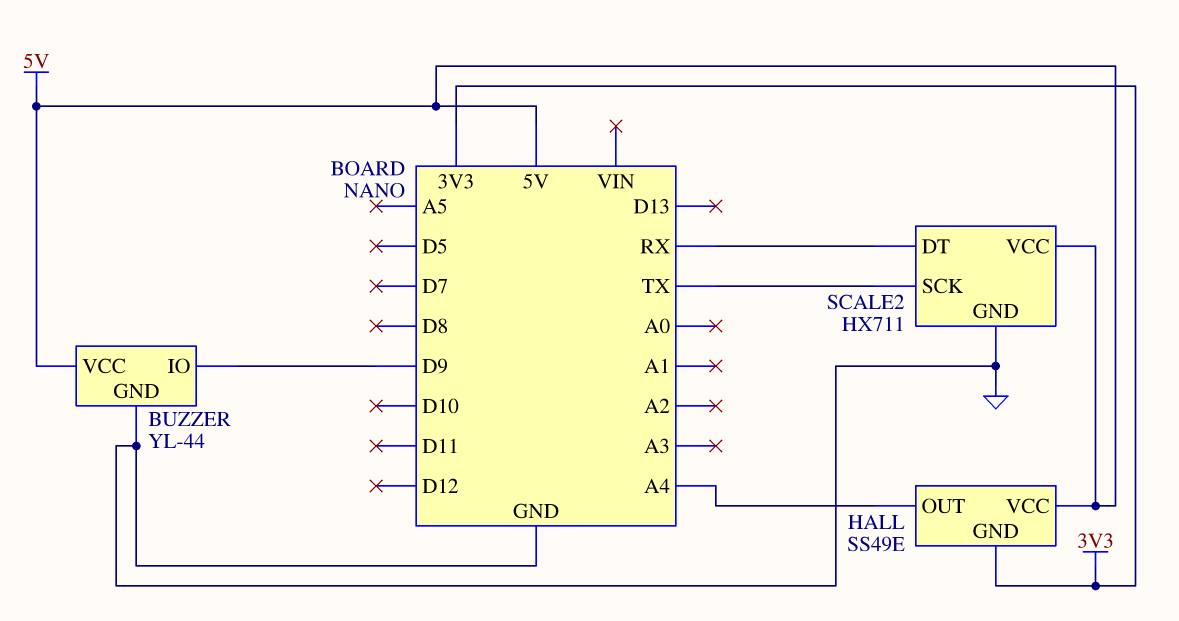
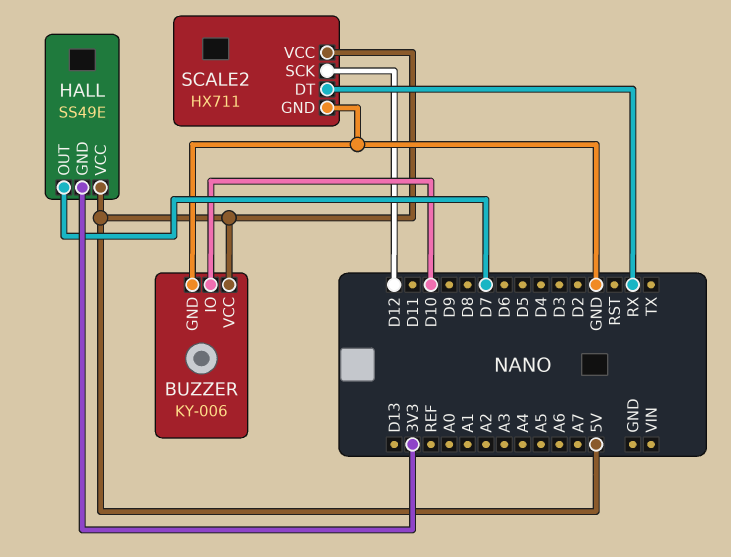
BUZZER: YL-44 -> KY-006
BUZZER pin IO: D9 -> D10
HALL pin OUT: A4 -> D7
SCALE2 pin SCK: TX -> D12

